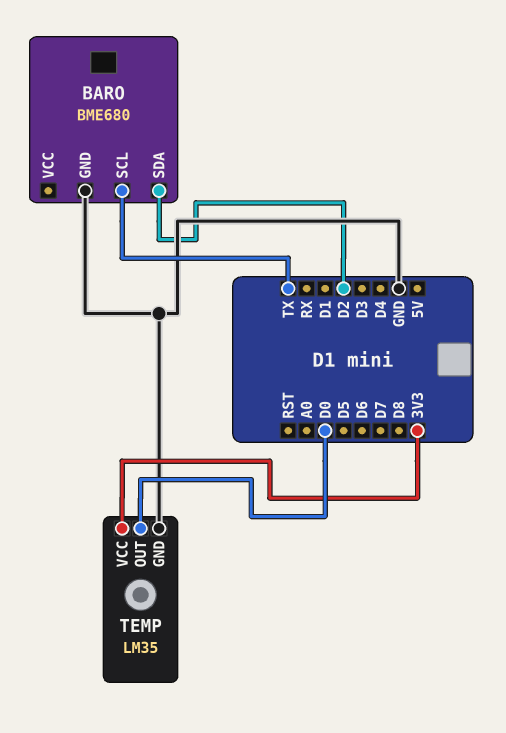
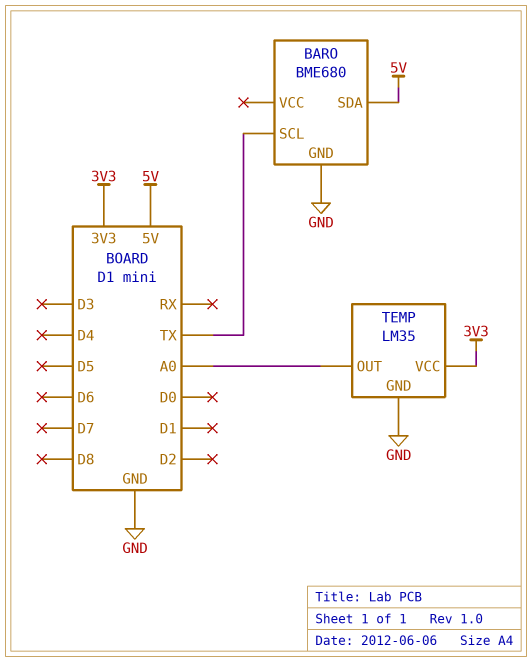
BARO pin SDA: D2 -> 5V
TEMP pin OUT: D0 -> A0

